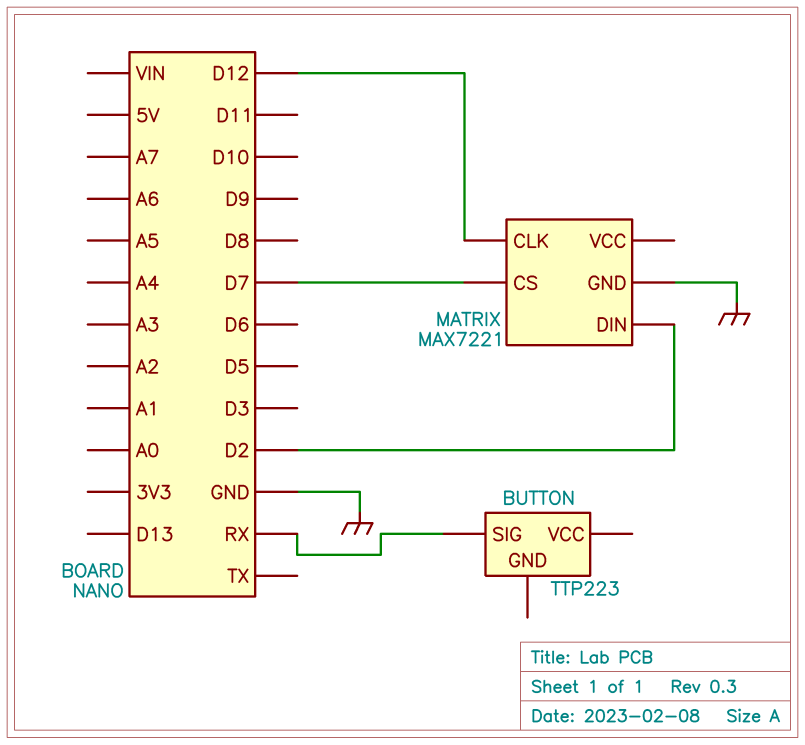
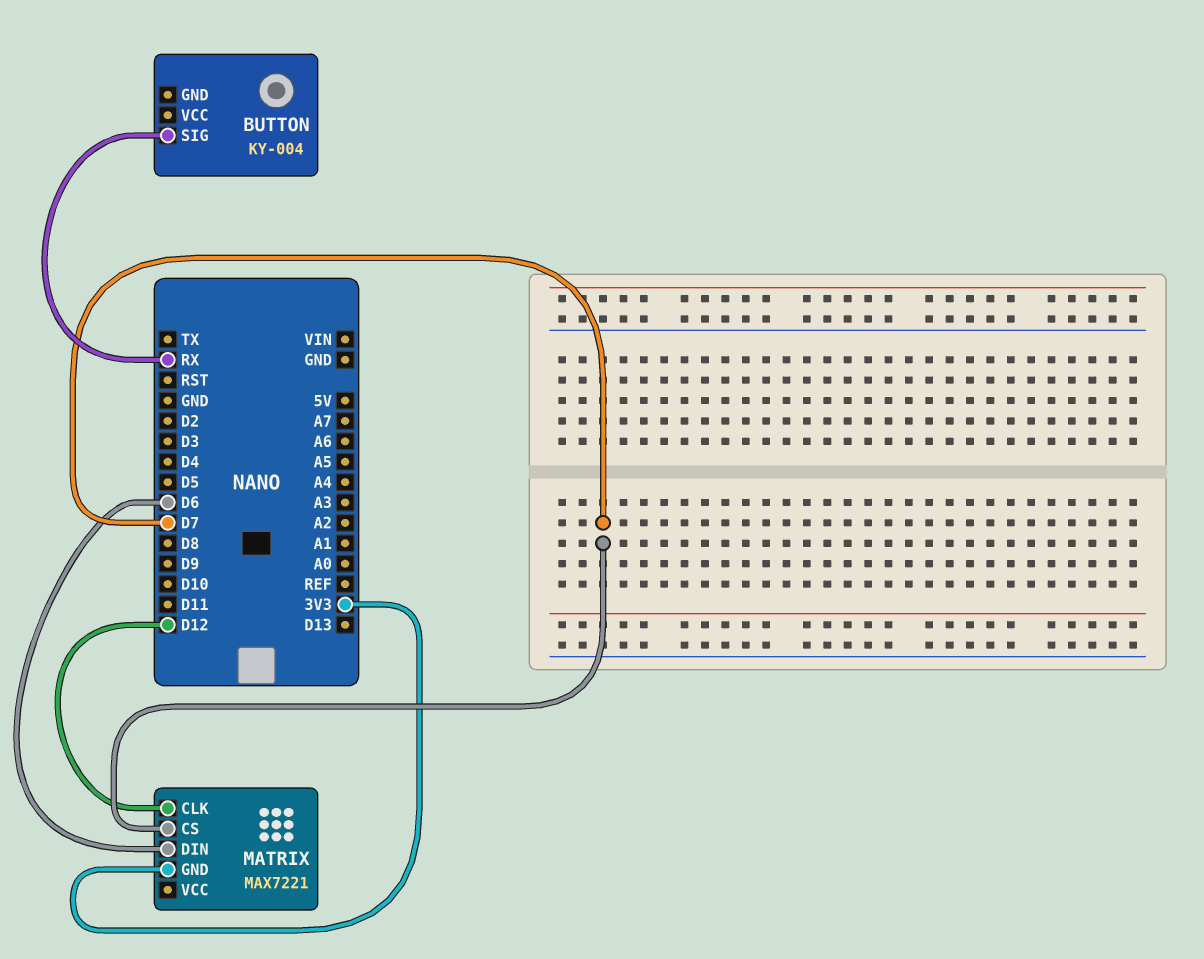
BUTTON: TTP223 -> KY-004
MATRIX pin DIN: D2 -> D6
MATRIX pin GND: GND -> 3V3

